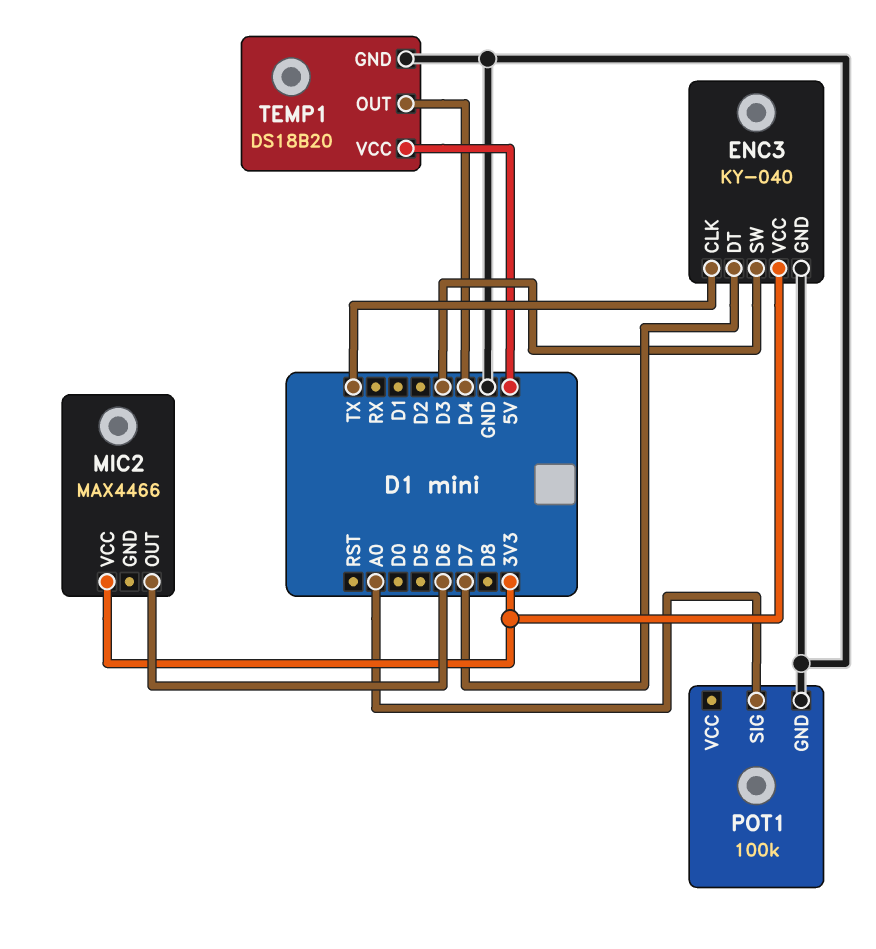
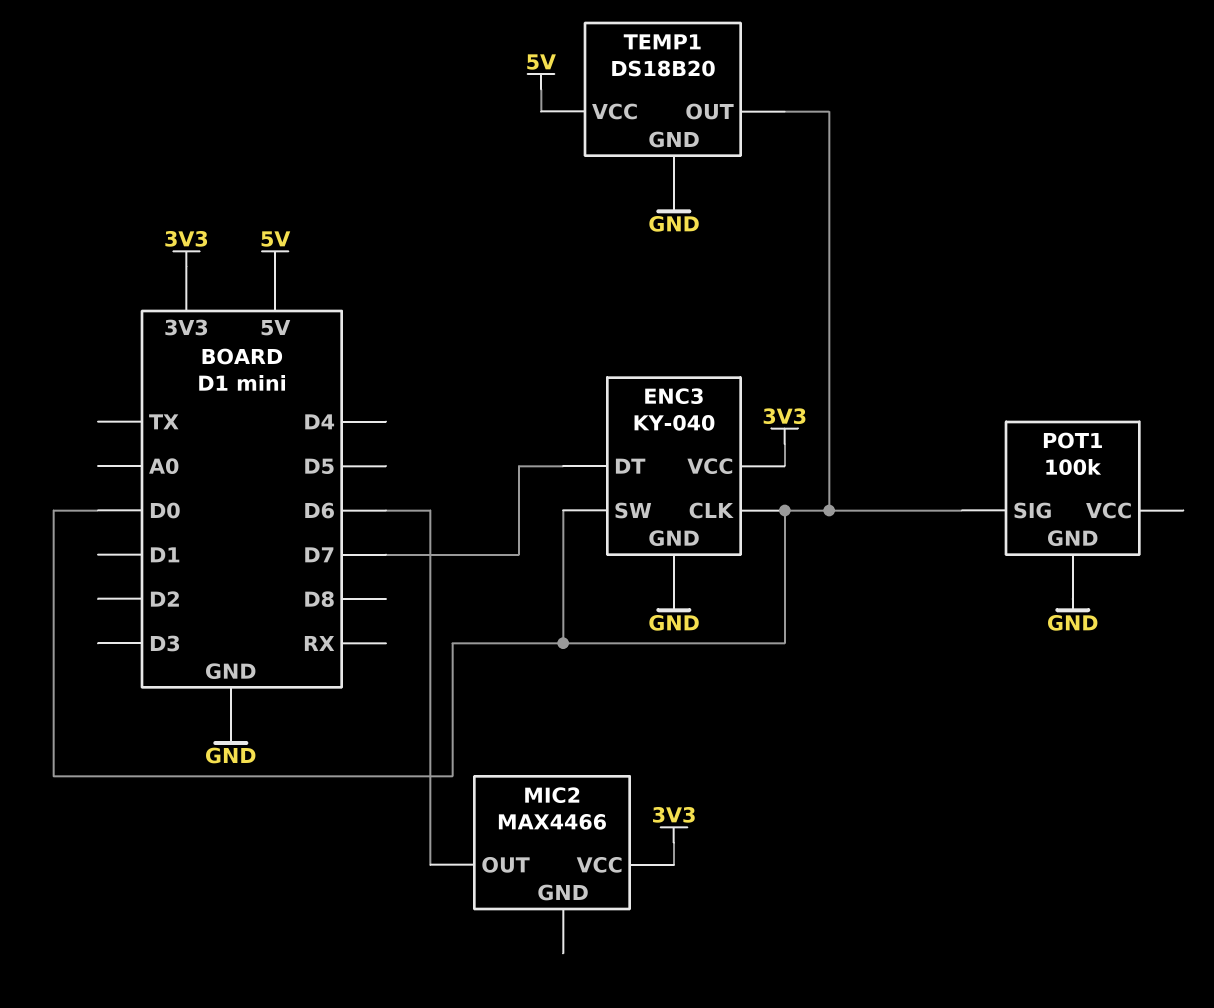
ENC3 pin CLK: TX -> D0
ENC3 pin SW: D3 -> D0
POT1 pin SIG: A0 -> D0
TEMP1 pin OUT: D4 -> D0

